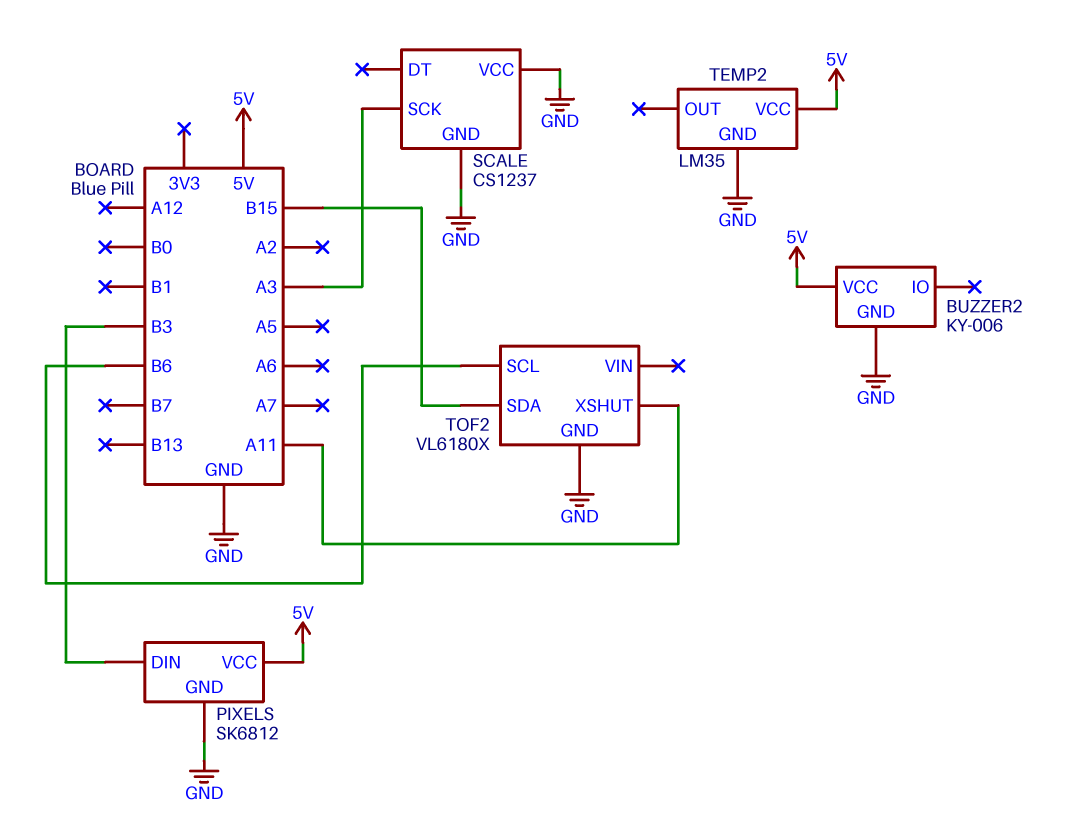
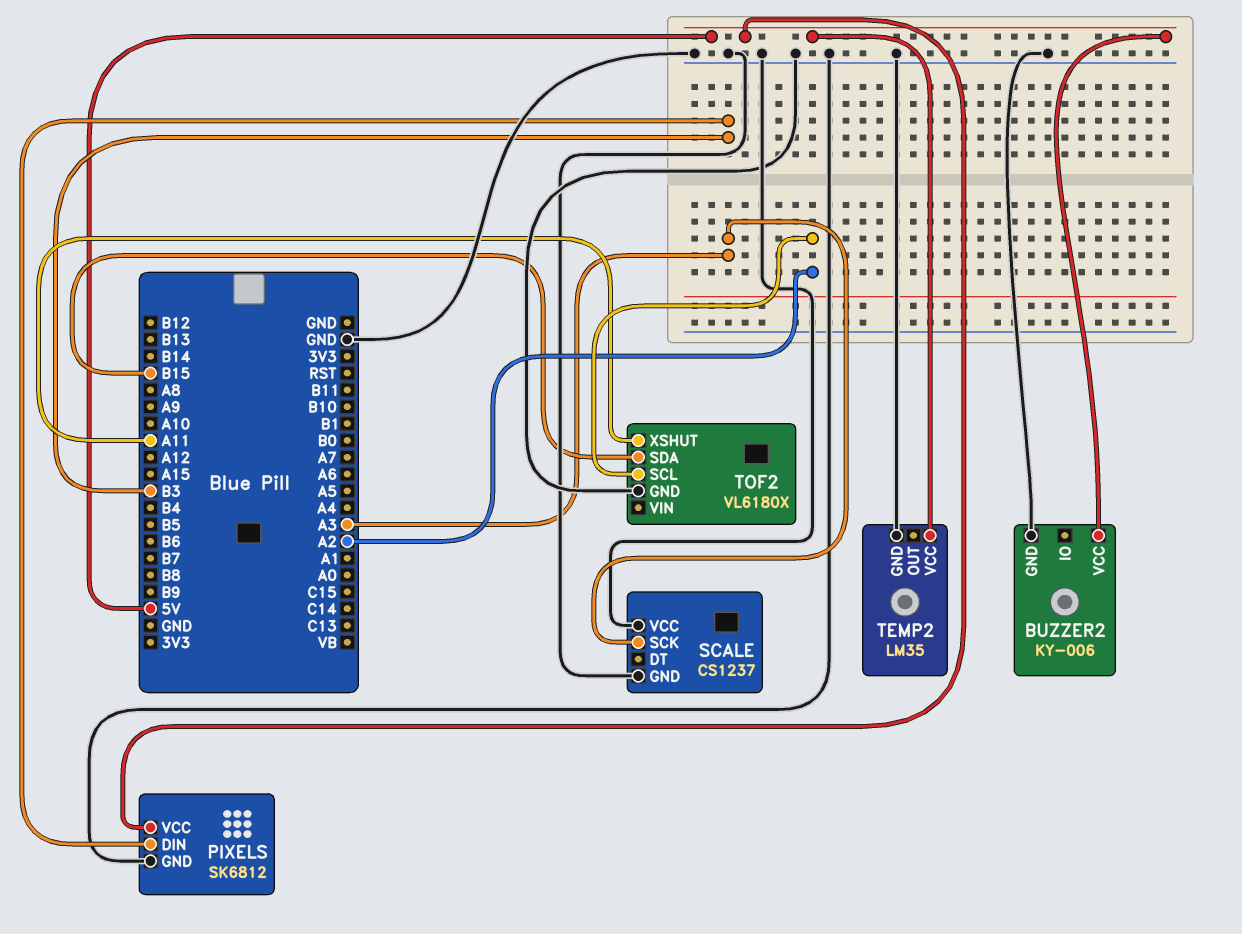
TOF2 pin SCL: B6 -> A2

